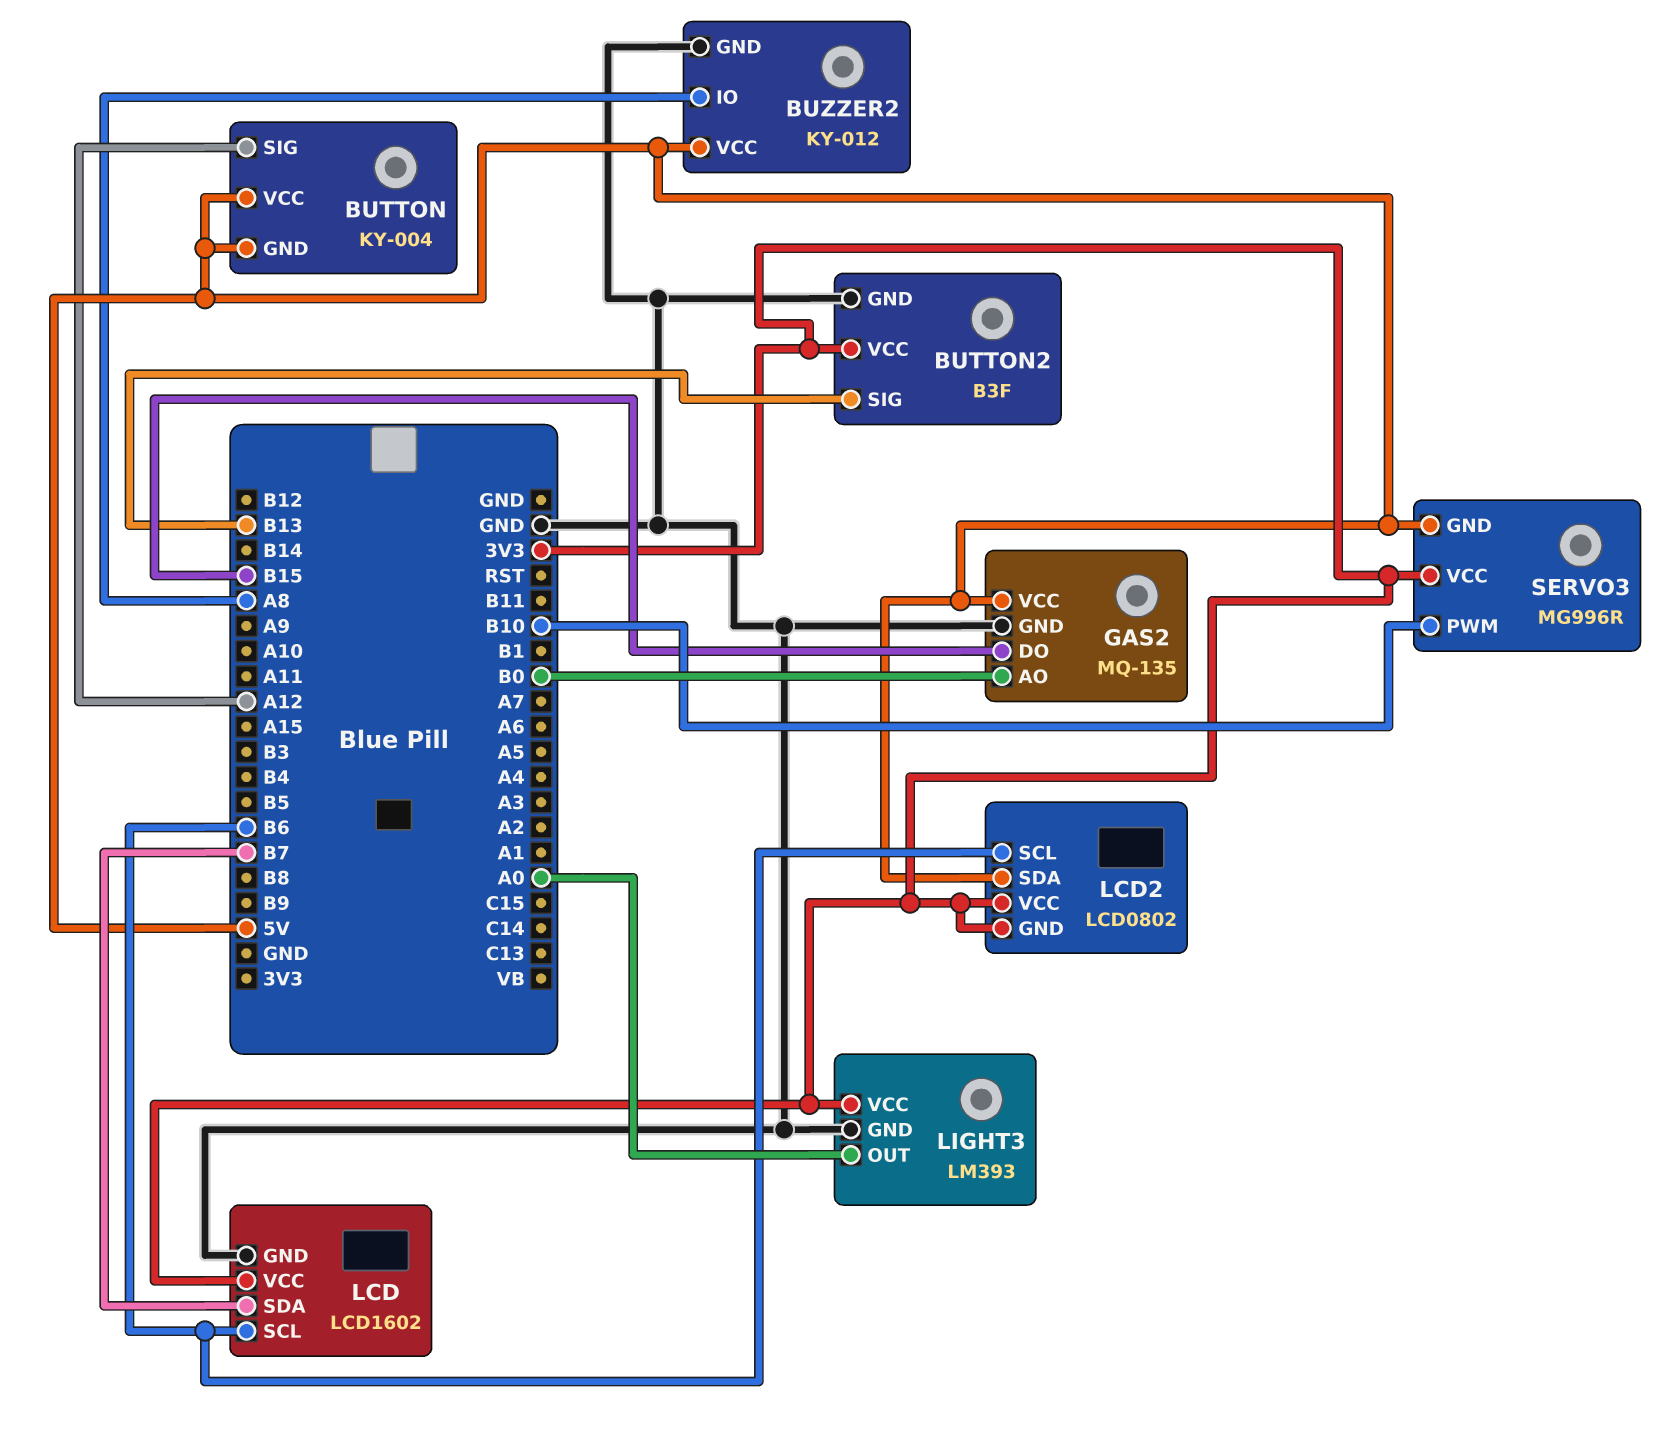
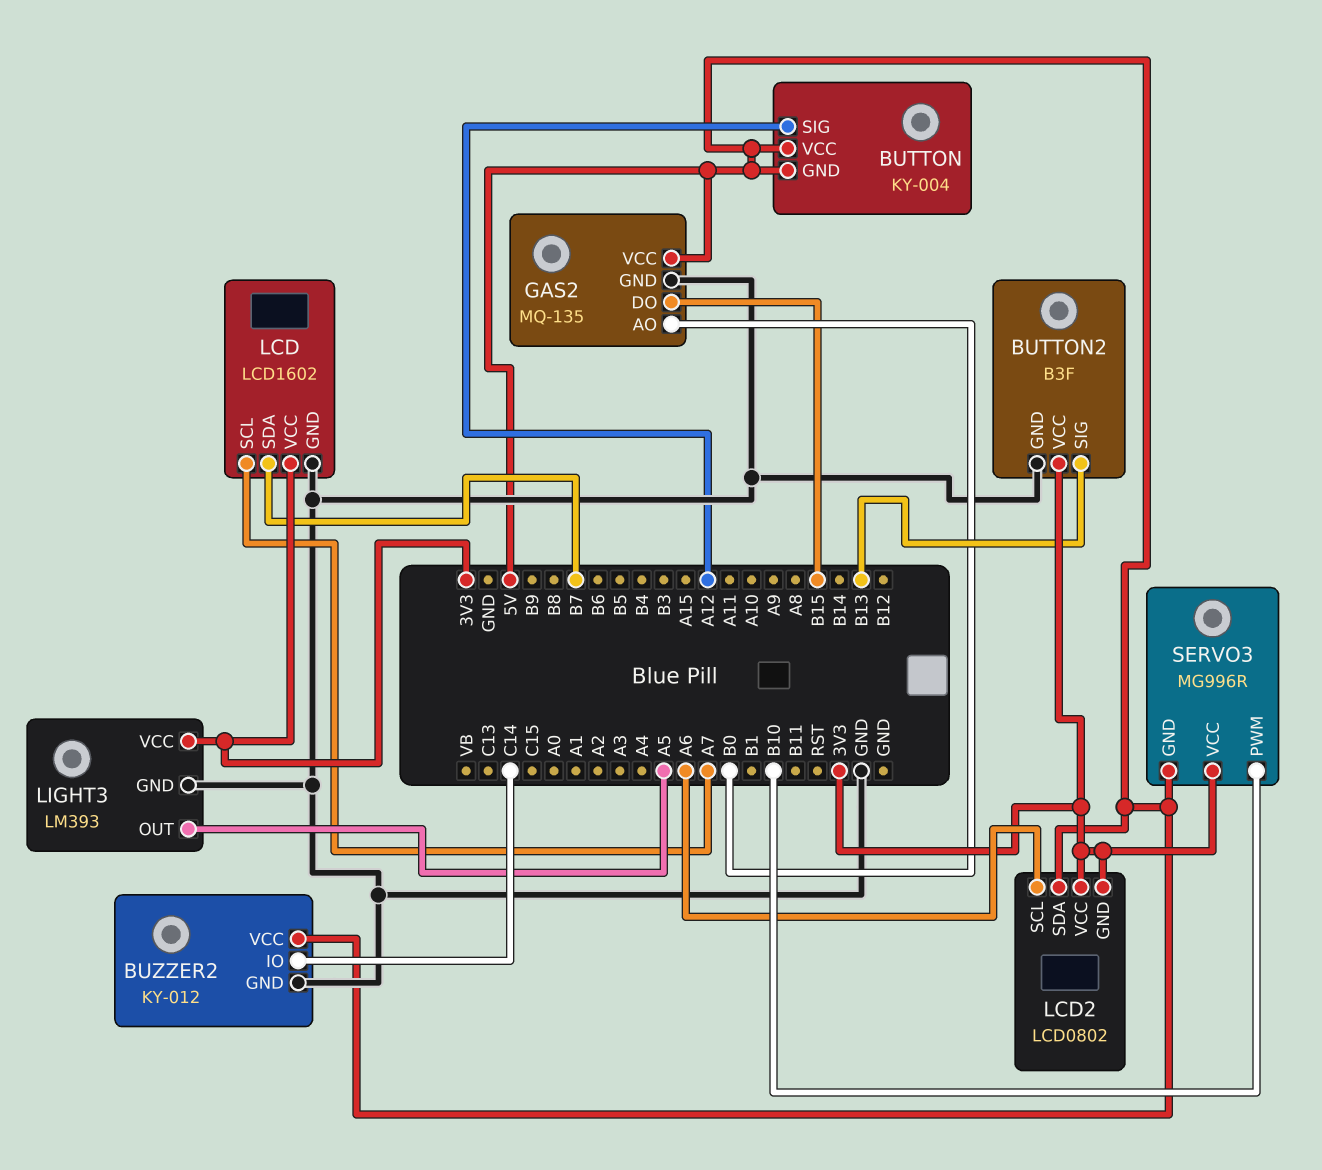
BUZZER2 pin IO: A8 -> C14
LCD pin SCL: B6 -> A7
LCD2 pin SCL: B6 -> A6
LIGHT3 pin OUT: A0 -> A5

